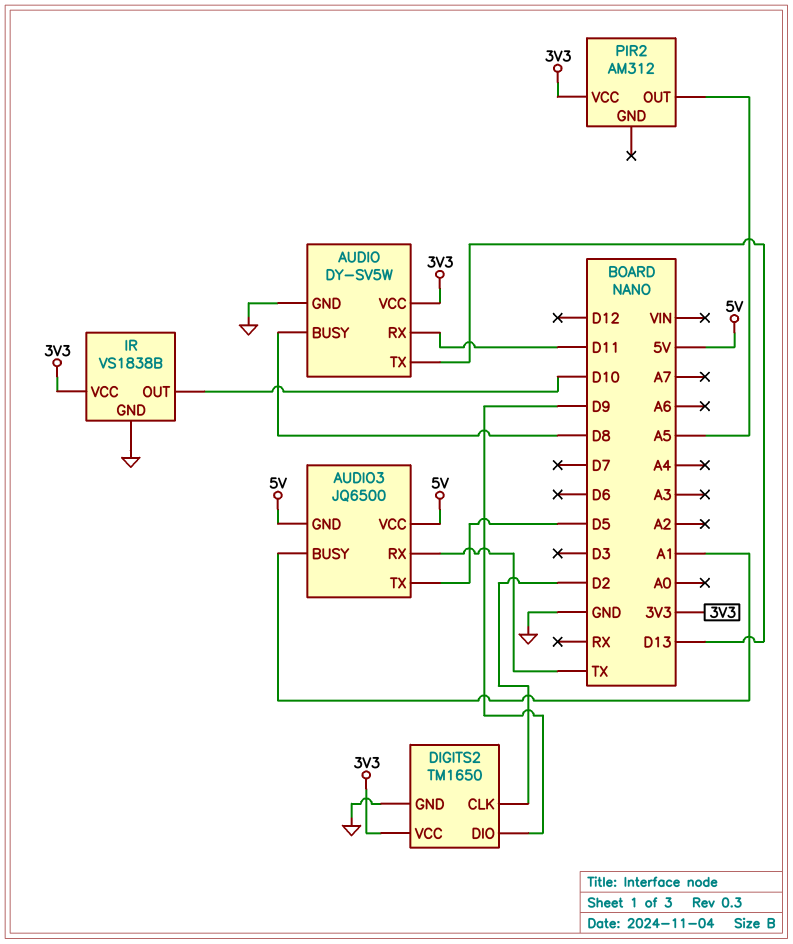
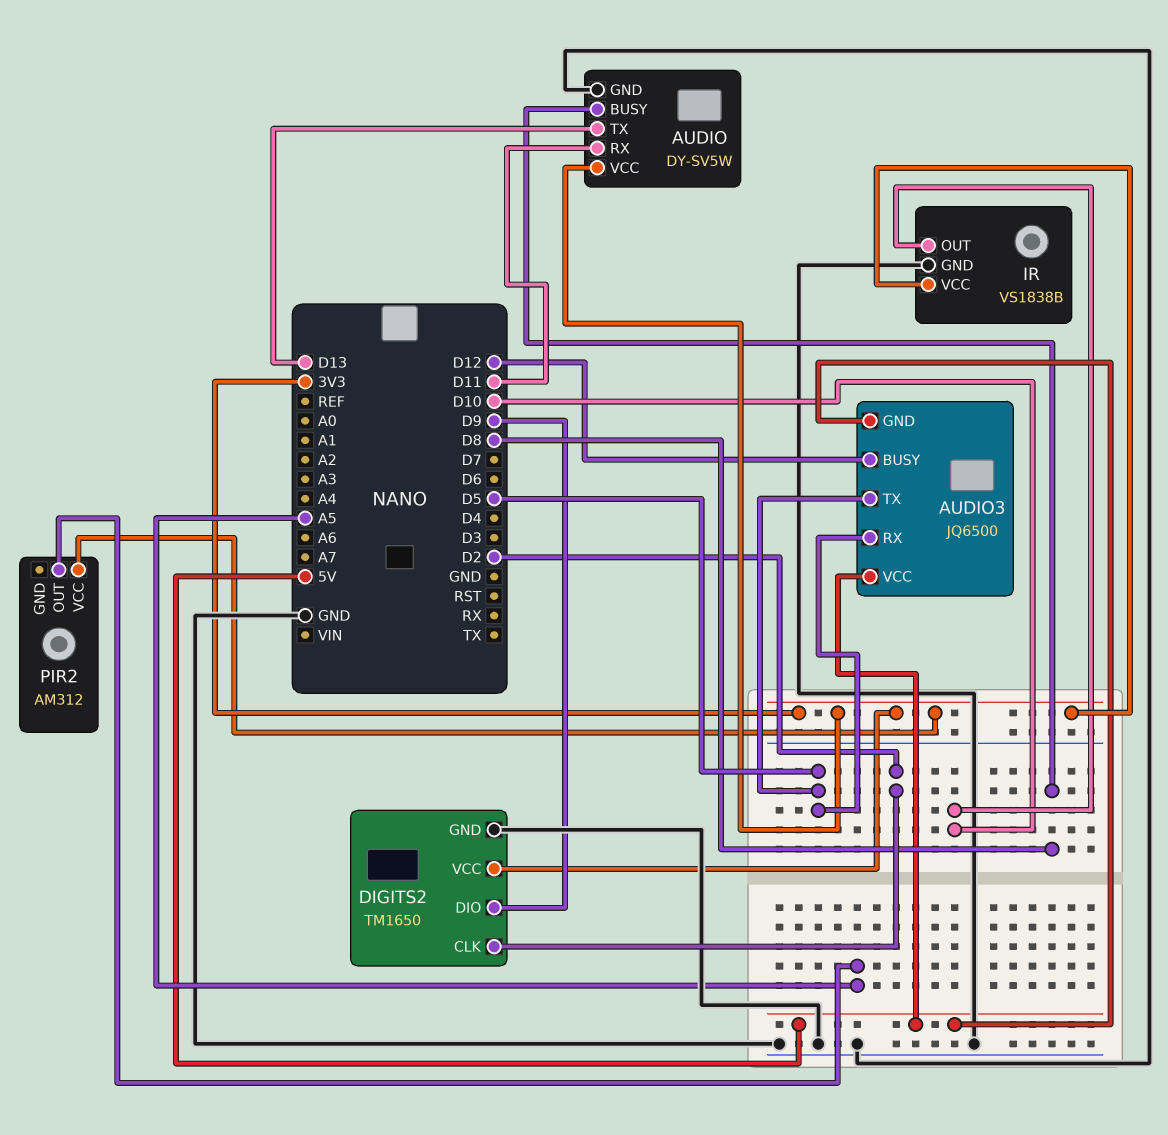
AUDIO3 pin BUSY: A1 -> D12
AUDIO3 pin RX: TX -> D5

